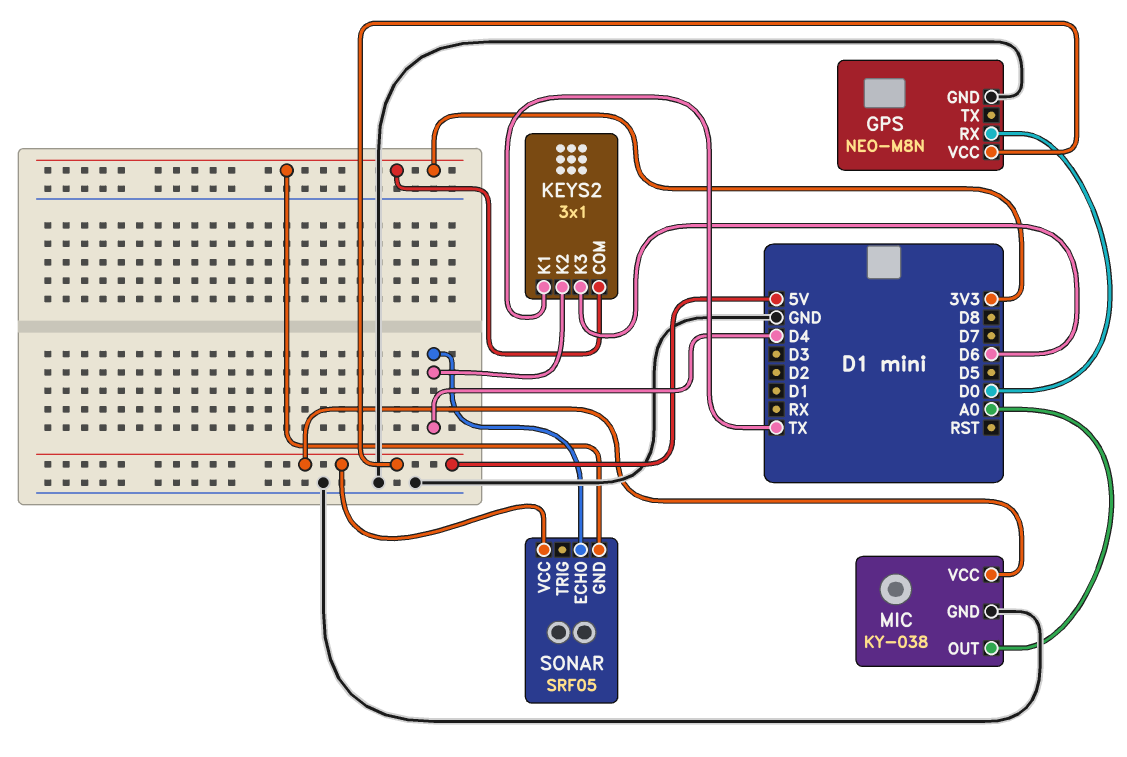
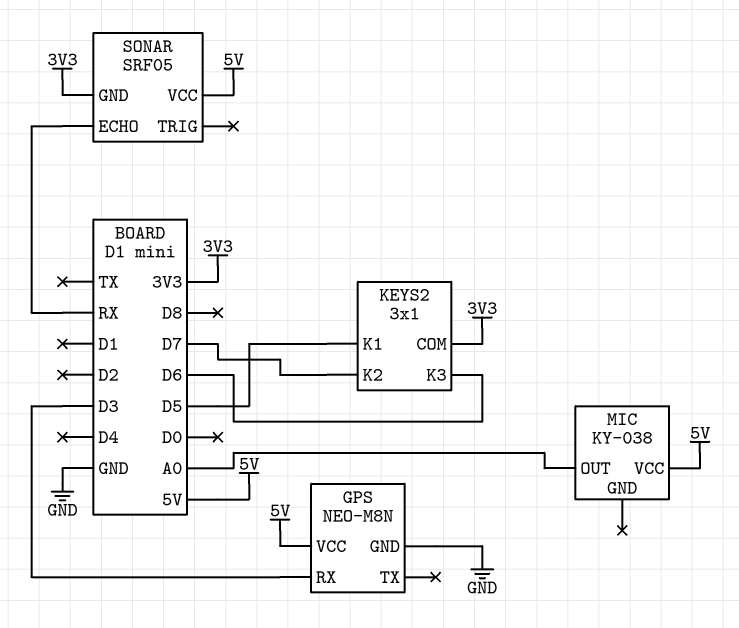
GPS pin RX: D0 -> D3
KEYS2 pin K1: TX -> D5
KEYS2 pin K2: D4 -> D7
MIC pin GND: GND -> none
SONAR pin ECHO: D4 -> RX

